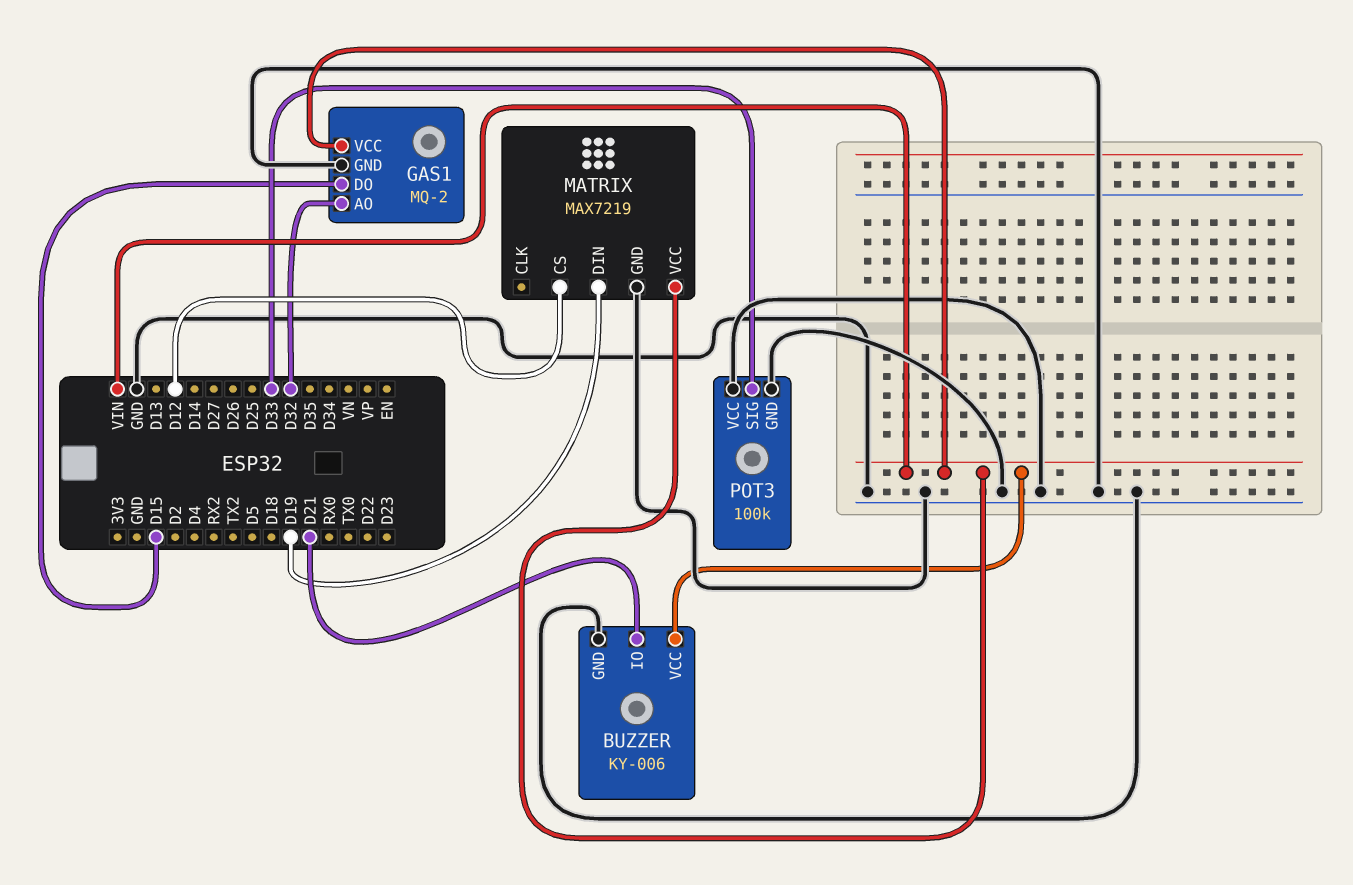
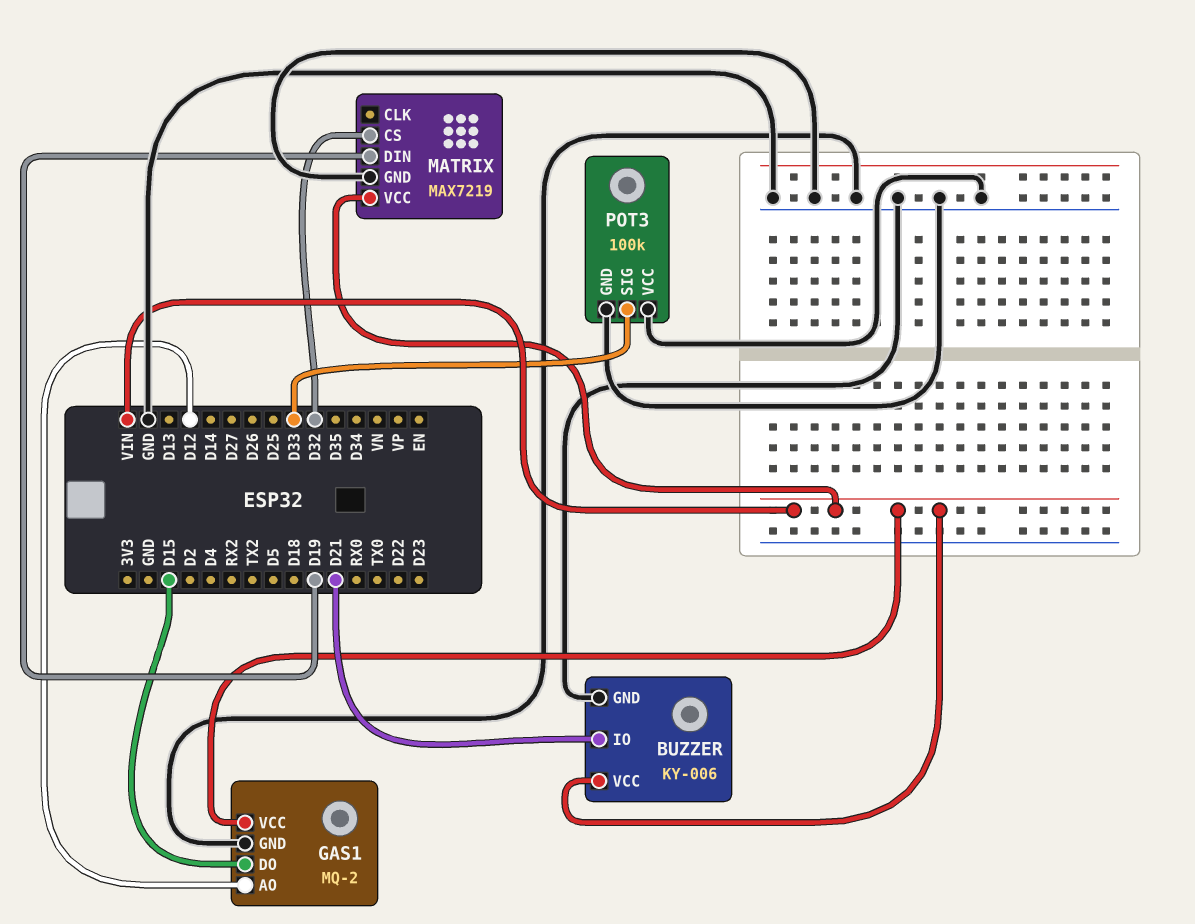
GAS1 pin AO: D32 -> D12
MATRIX pin CS: D12 -> D32

